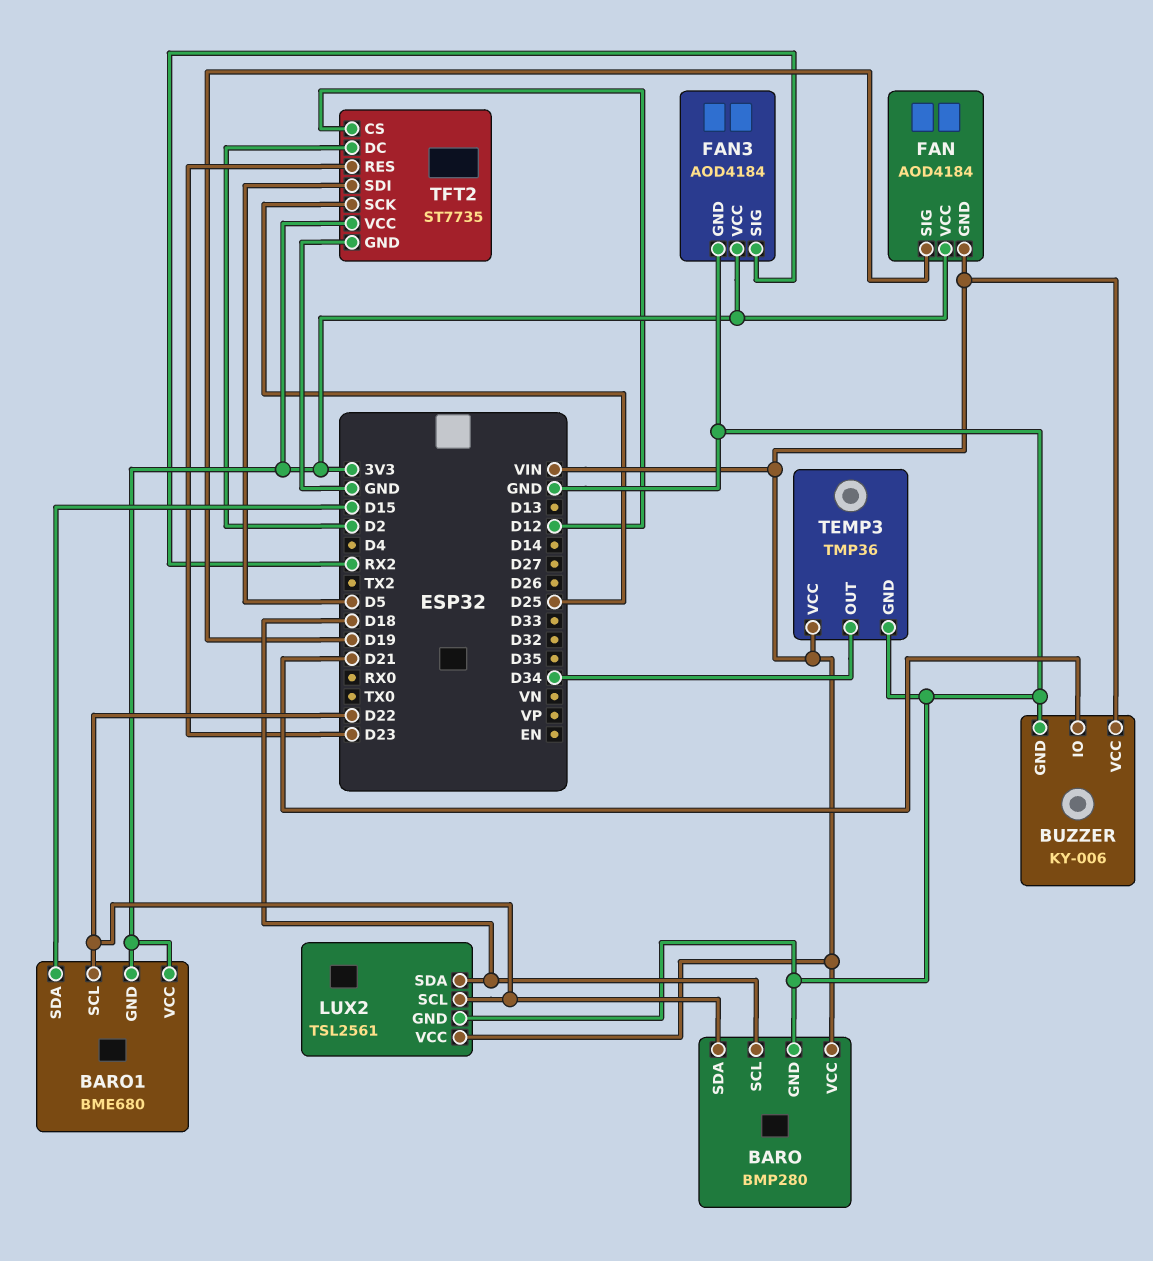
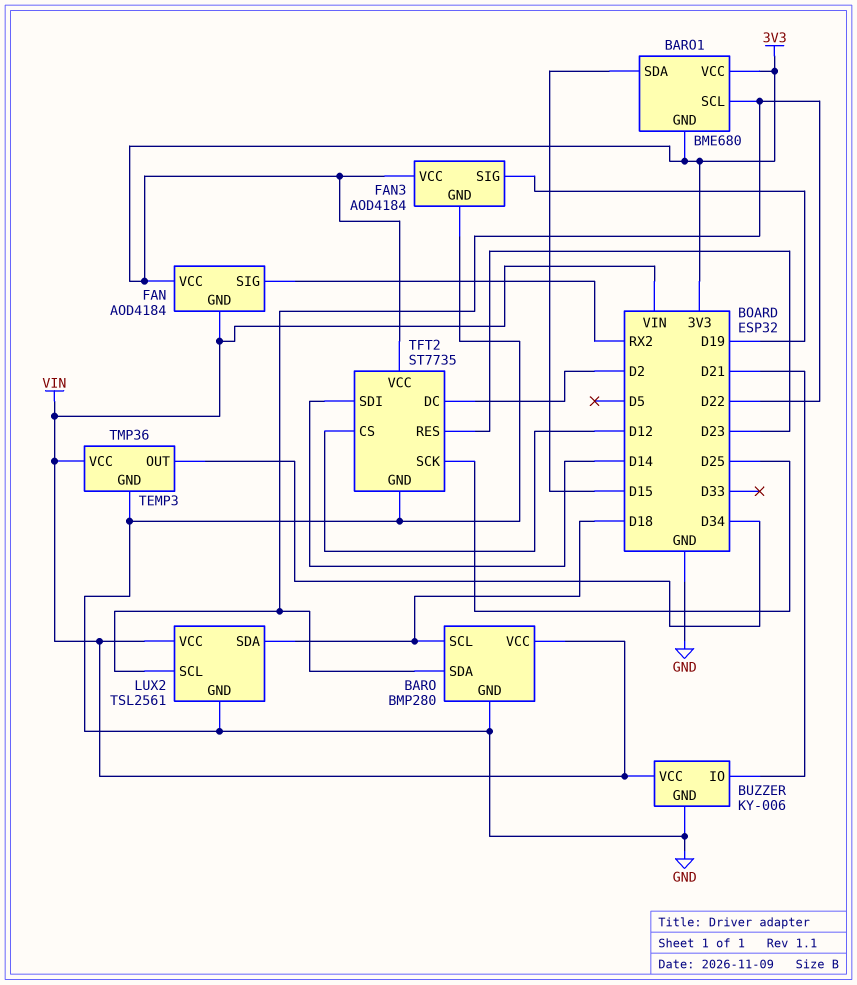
FAN pin SIG: D19 -> RX2
FAN3 pin SIG: RX2 -> D19
TFT2 pin SDI: D5 -> D14

